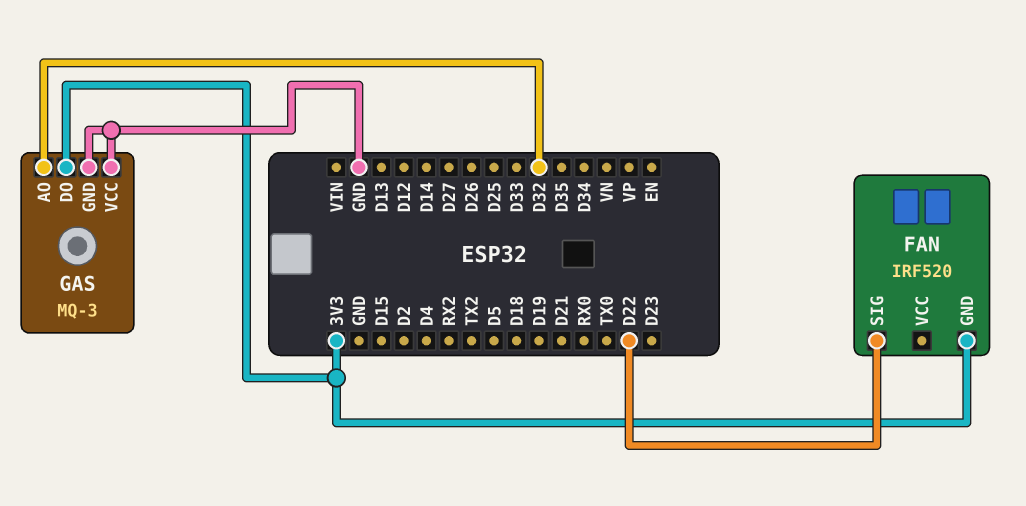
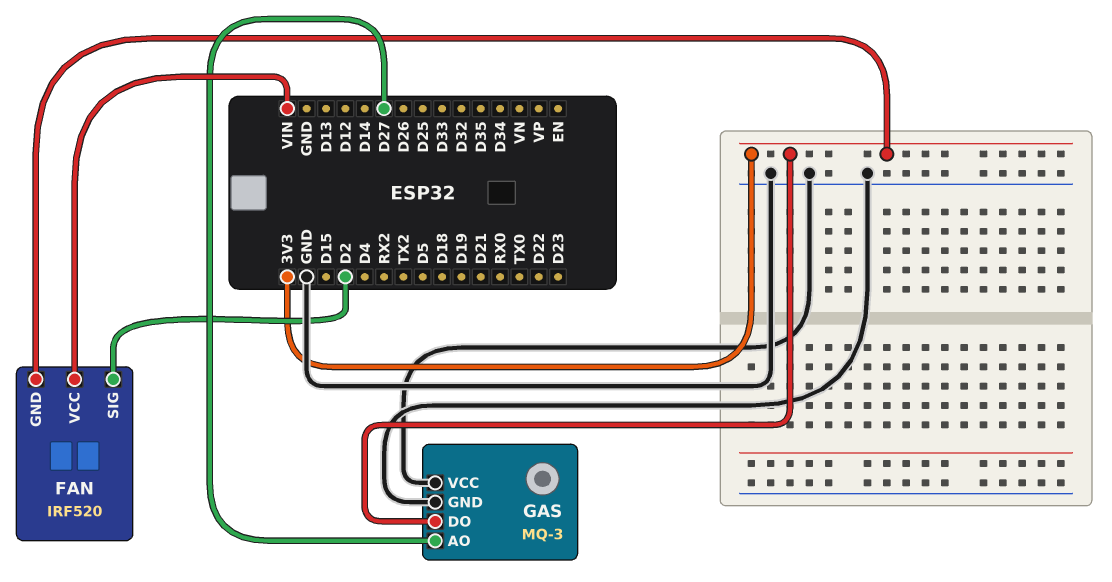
FAN pin SIG: D22 -> D2
FAN pin VCC: none -> VIN
GAS pin AO: D32 -> D27

